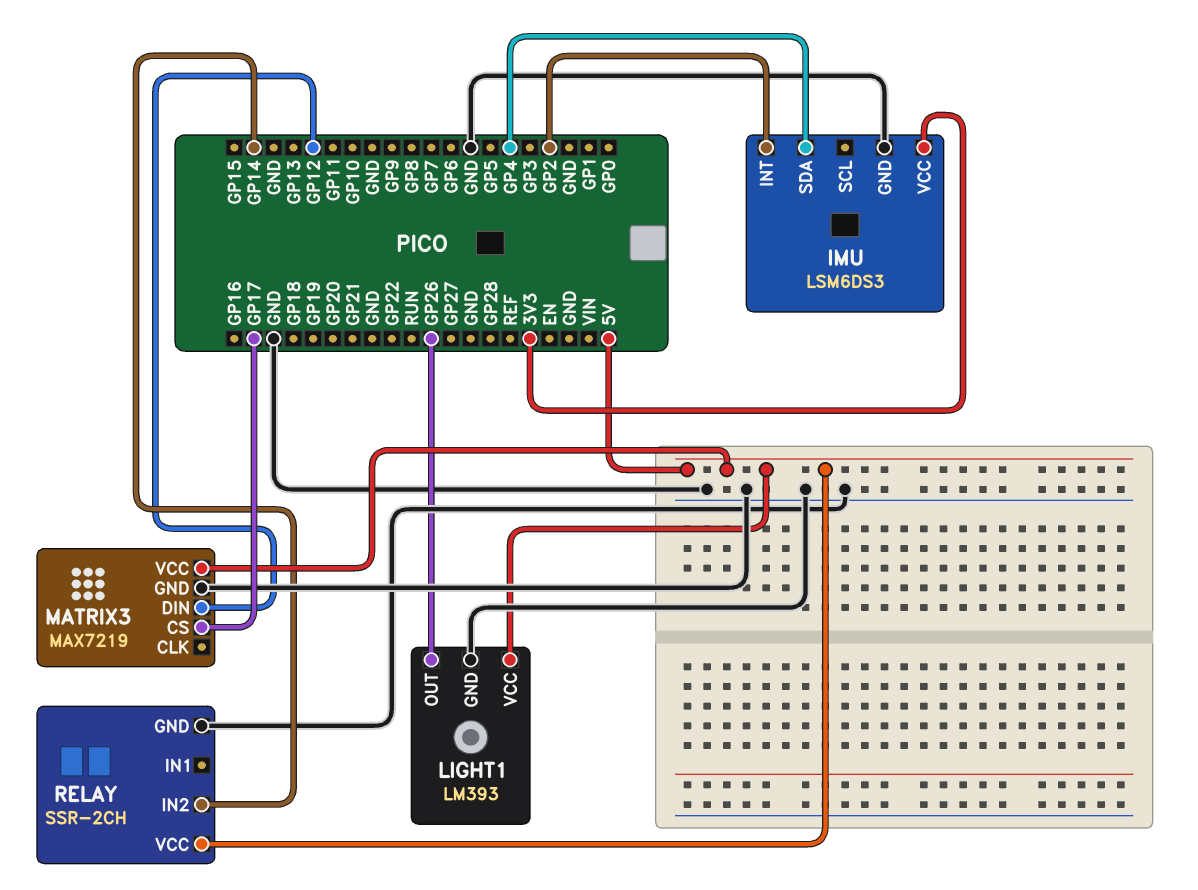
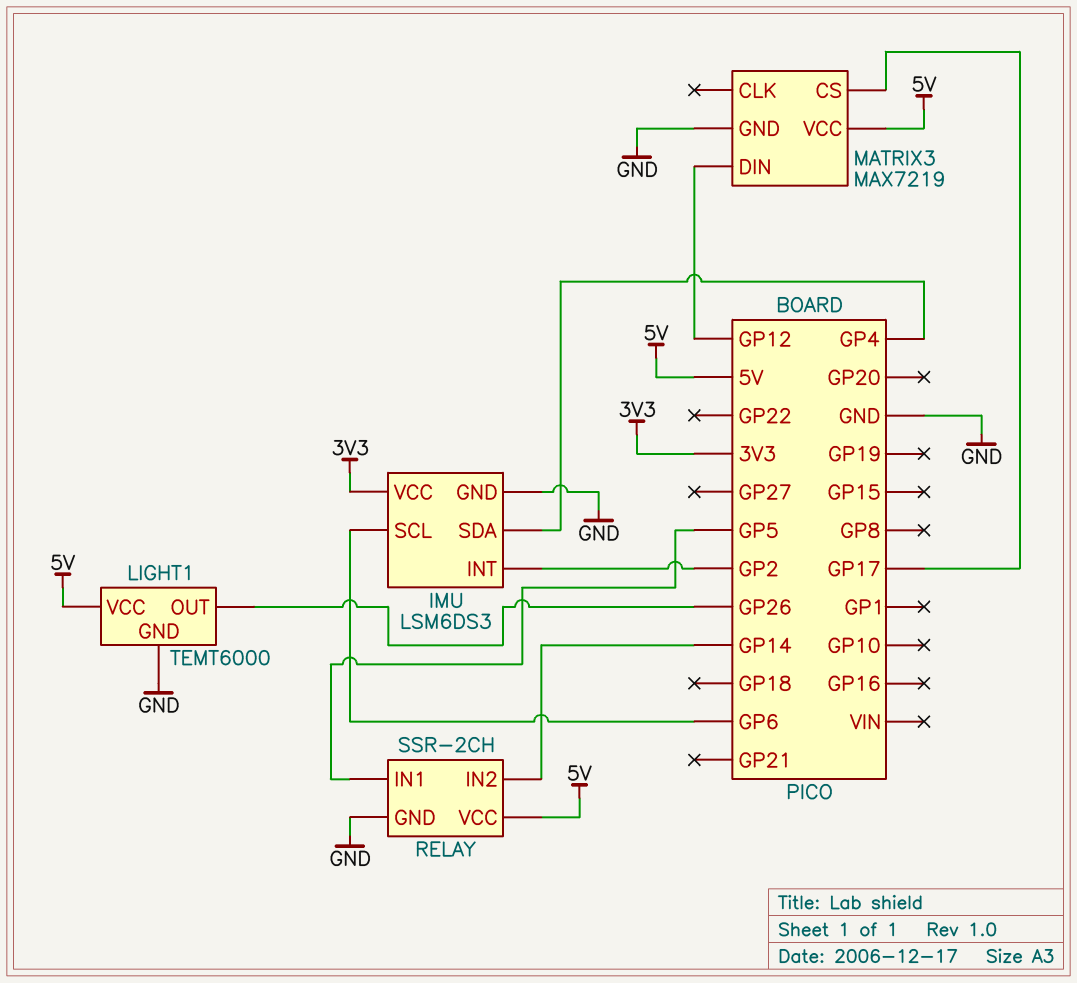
IMU pin SCL: none -> GP6
LIGHT1: LM393 -> TEMT6000
RELAY pin IN1: none -> GP5

